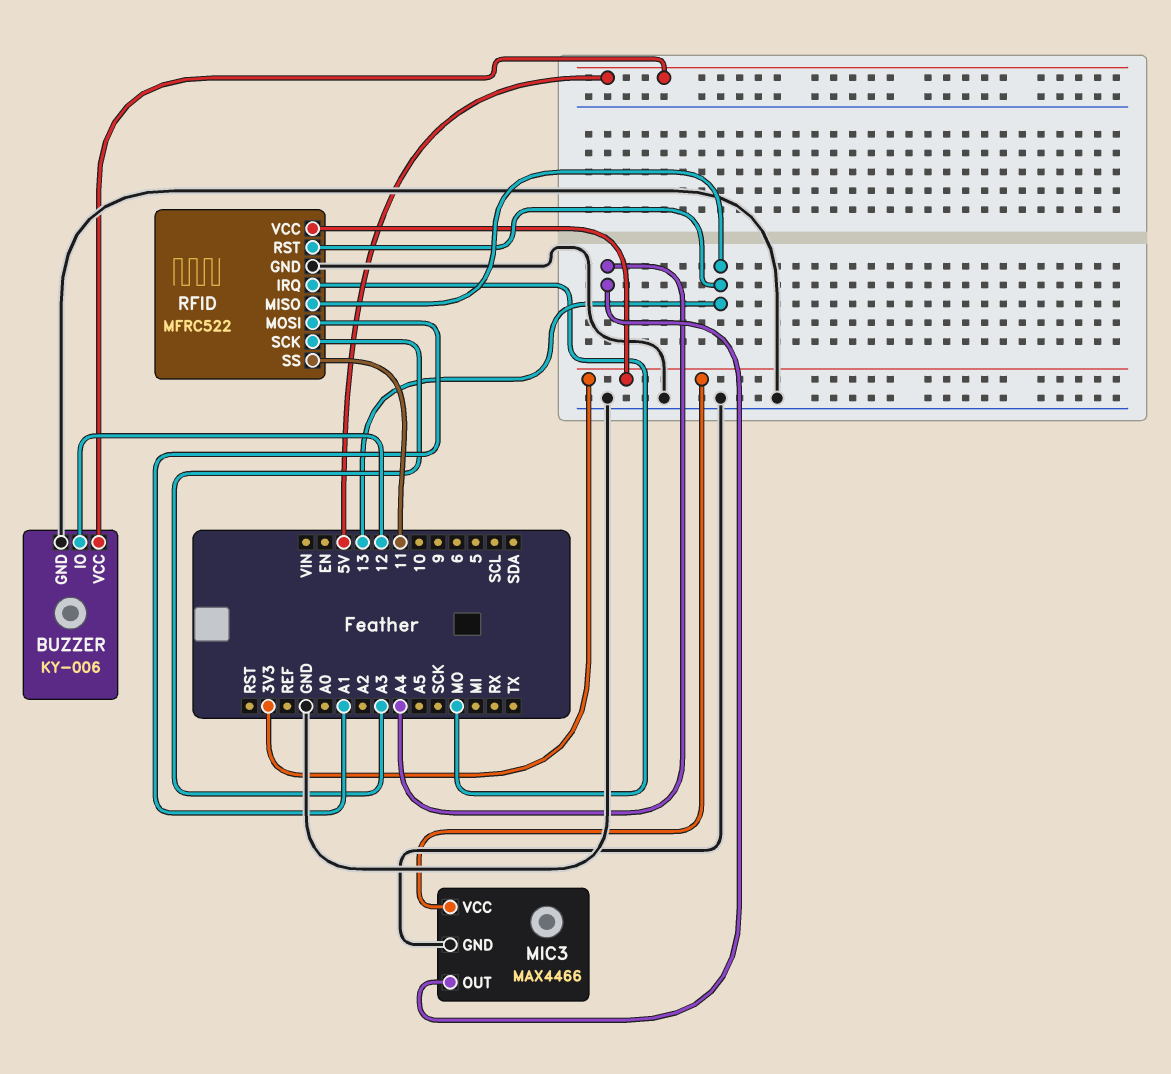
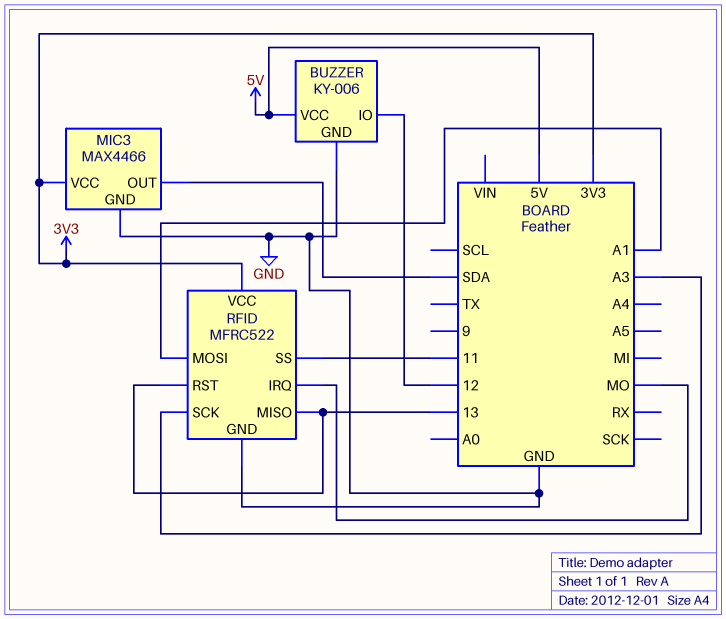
MIC3 pin OUT: A4 -> SDA

